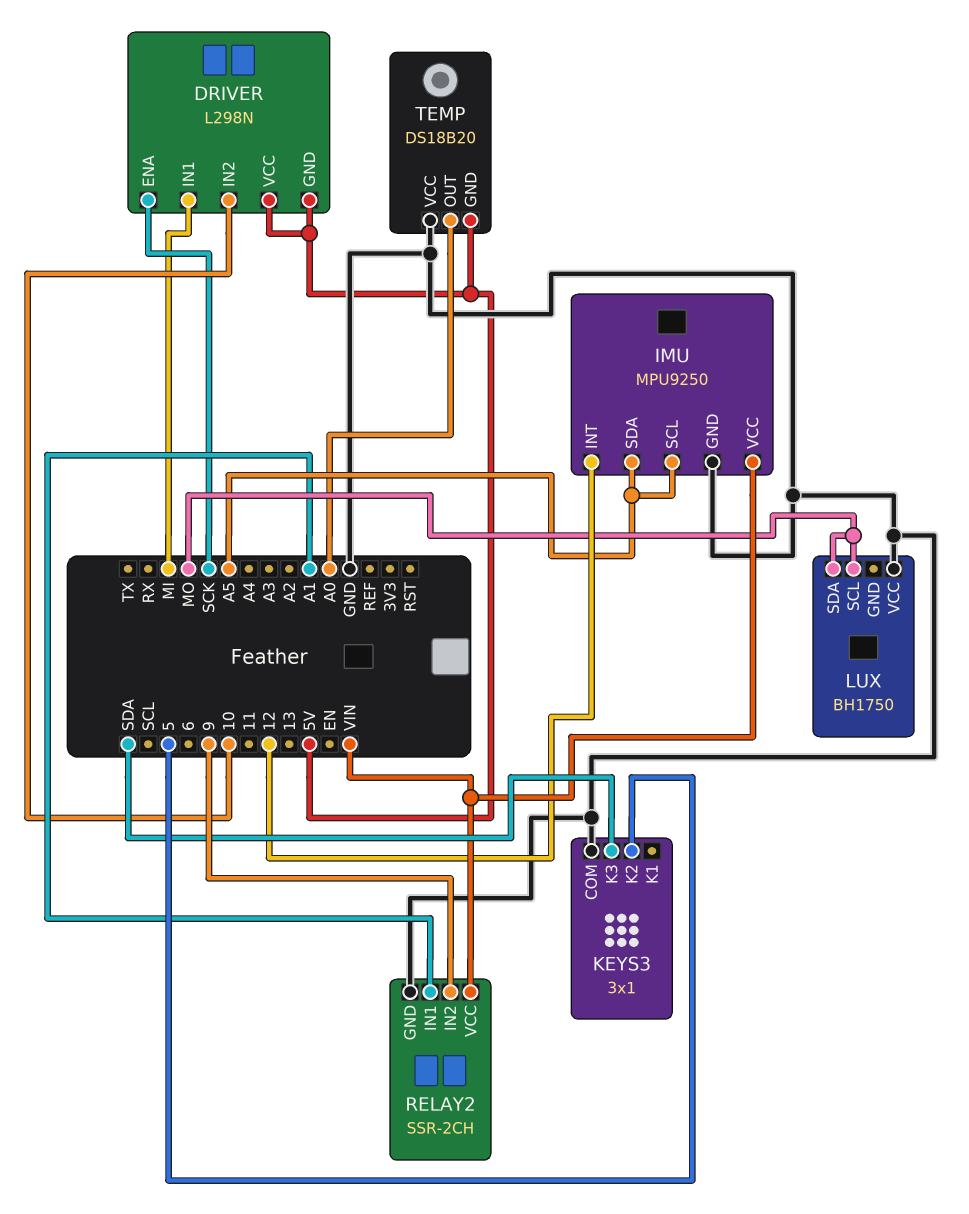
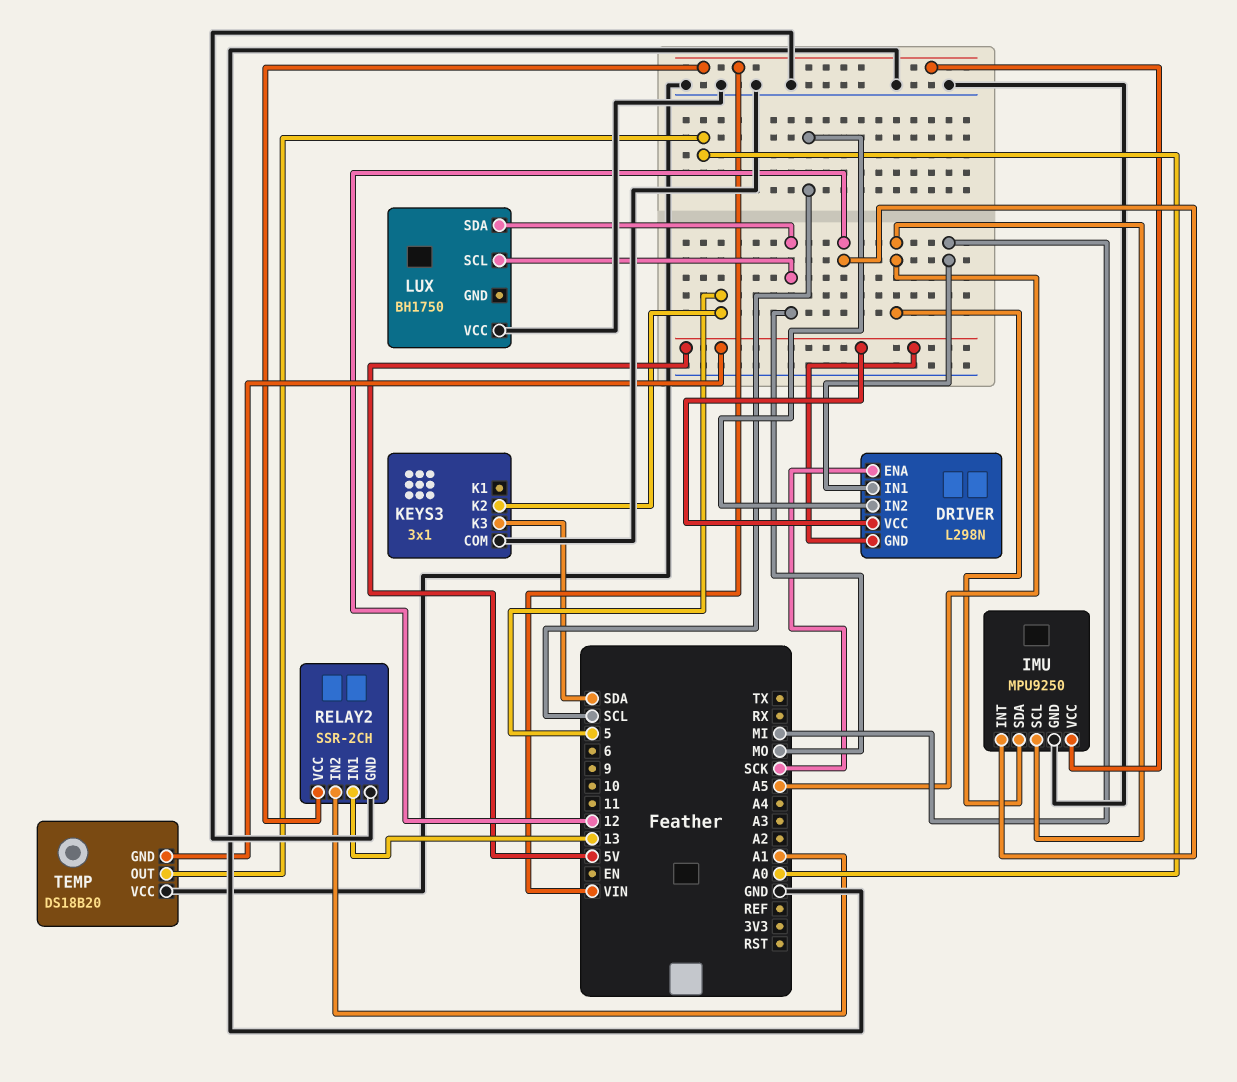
DRIVER pin IN2: 10 -> SCL
RELAY2 pin IN1: A1 -> 13
RELAY2 pin IN2: 9 -> A1

